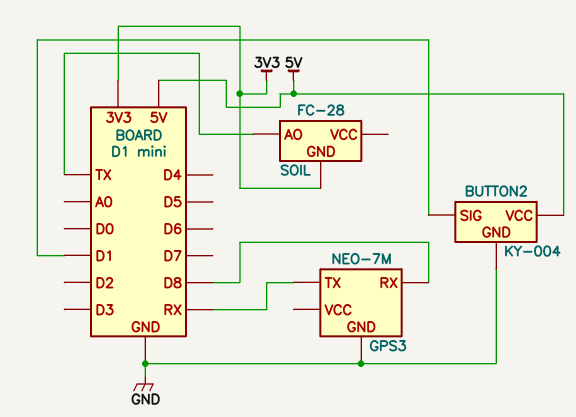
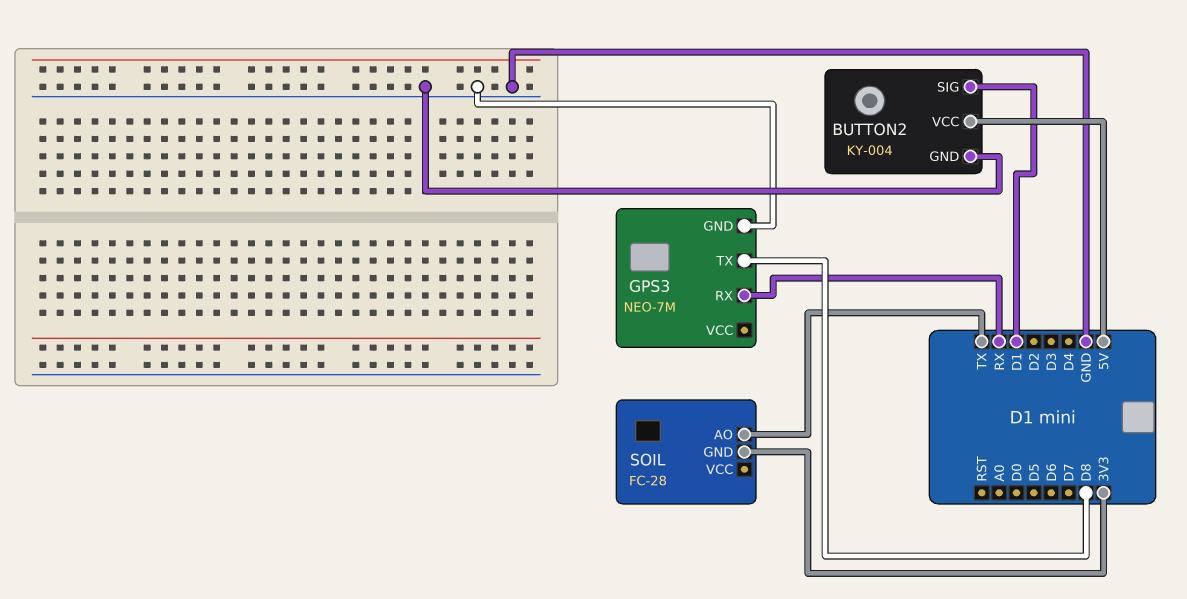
GPS3 pin RX: D8 -> RX
GPS3 pin TX: RX -> D8

